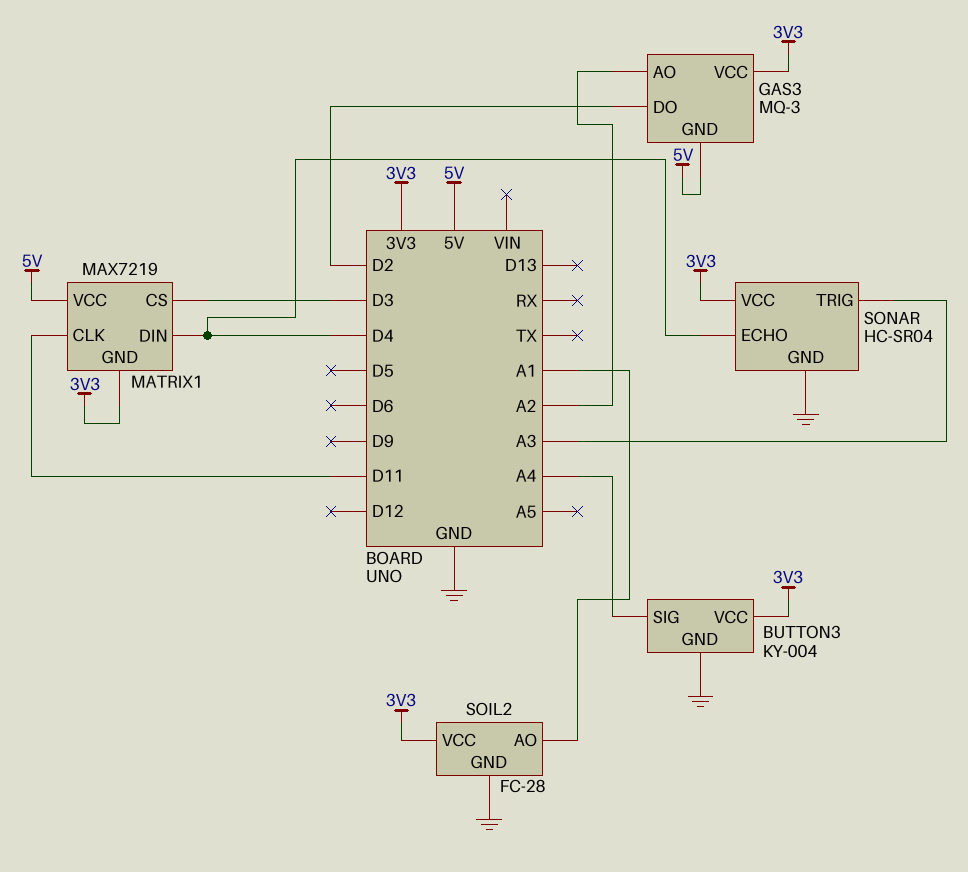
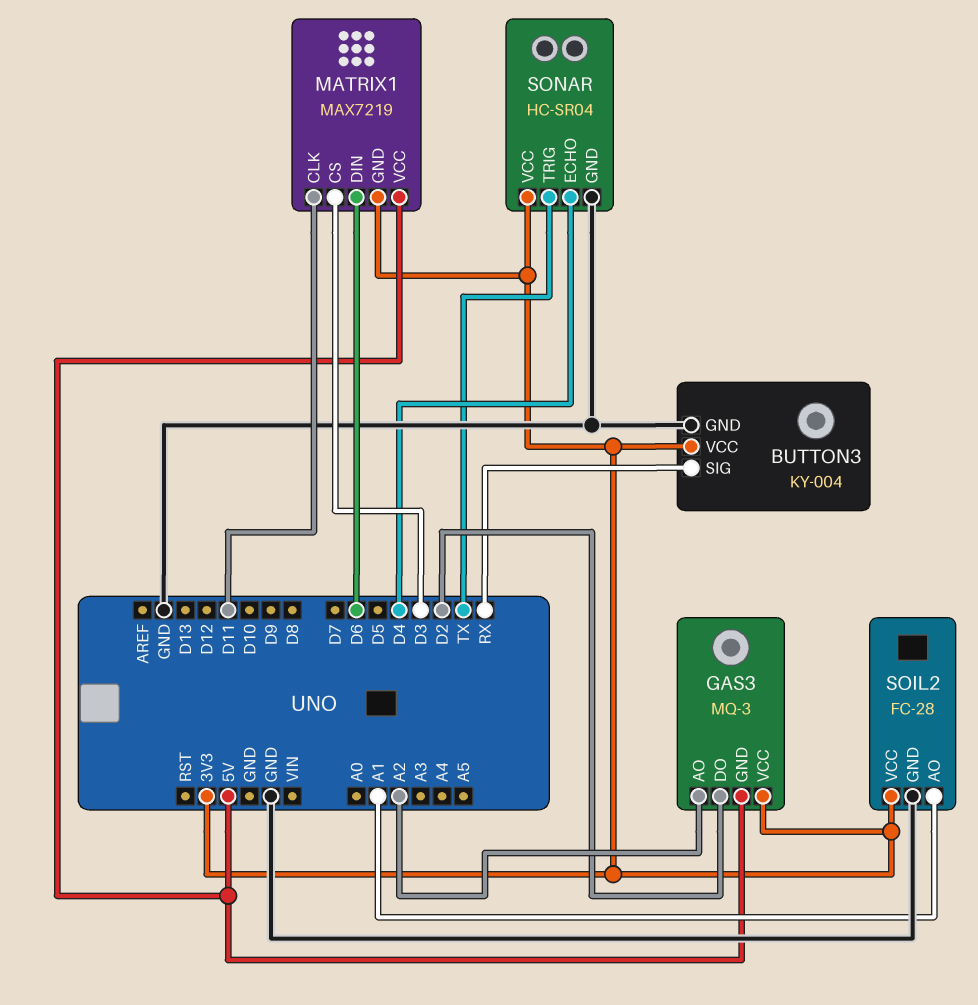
BUTTON3 pin SIG: A4 -> RX
MATRIX1 pin DIN: D4 -> D6
SONAR pin TRIG: A3 -> TX

